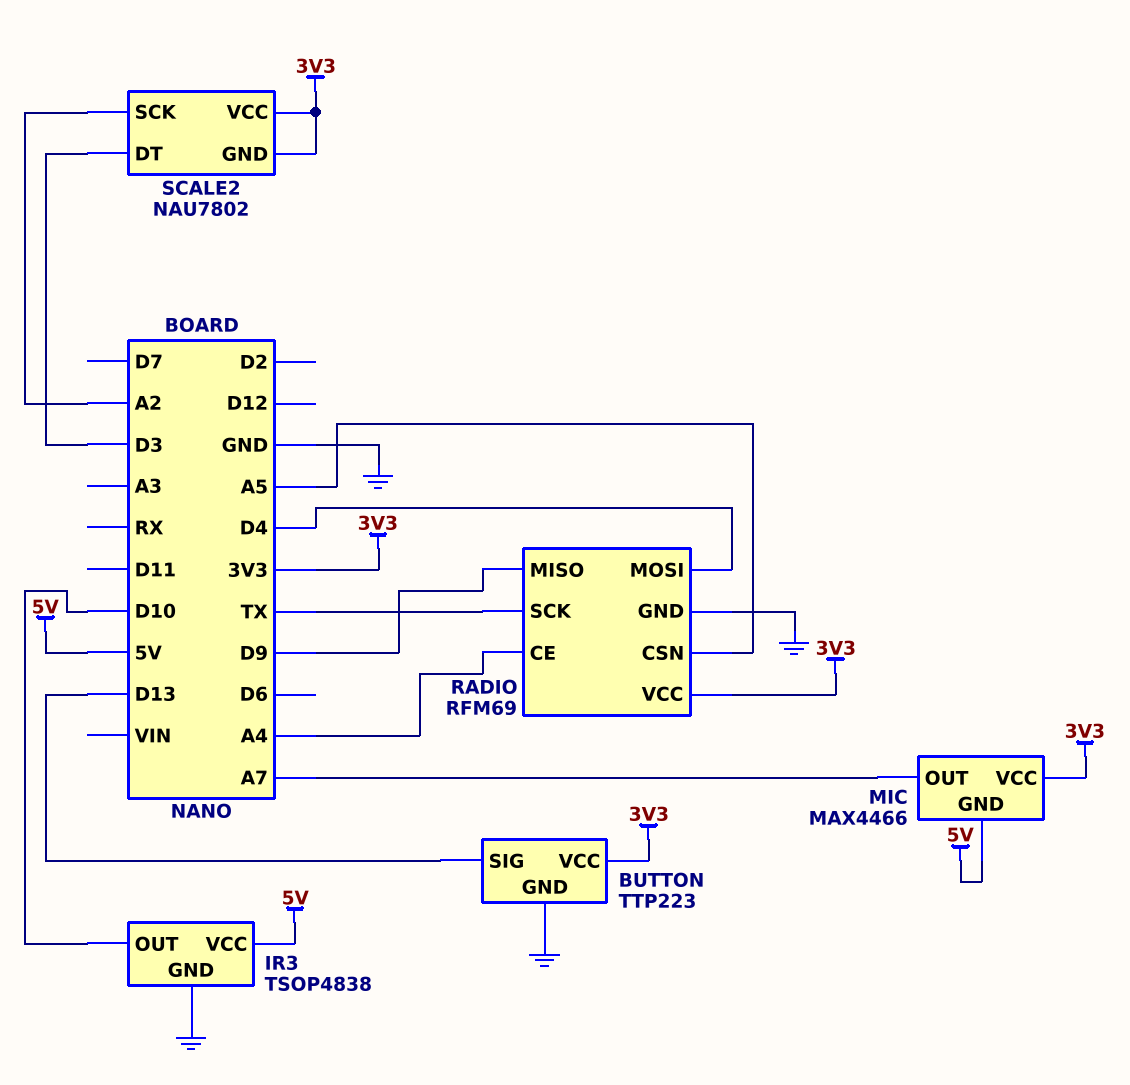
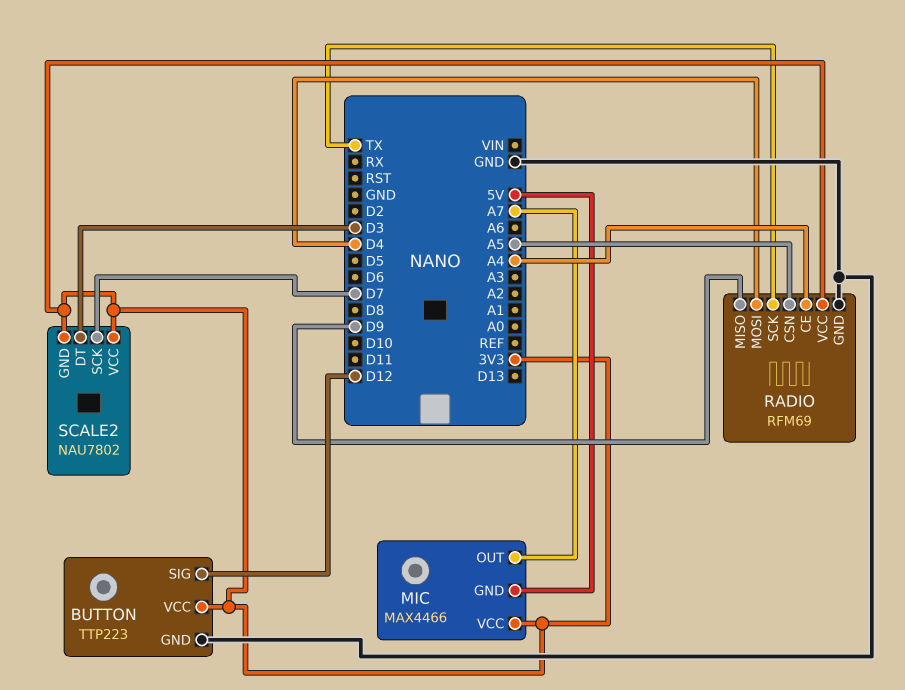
BUTTON pin SIG: D13 -> D12
IR3: TSOP4838 -> none
IR3 pin GND: GND -> none
IR3 pin OUT: D10 -> none
IR3 pin VCC: 5V -> none
SCALE2 pin SCK: A2 -> D7

